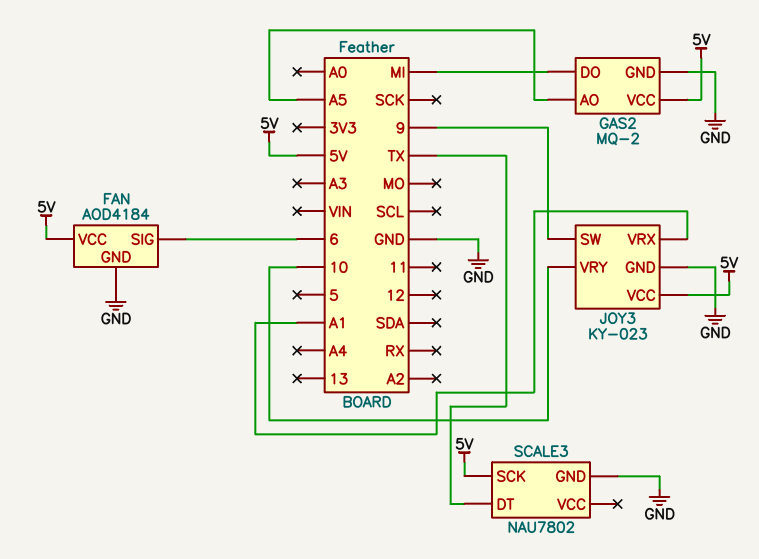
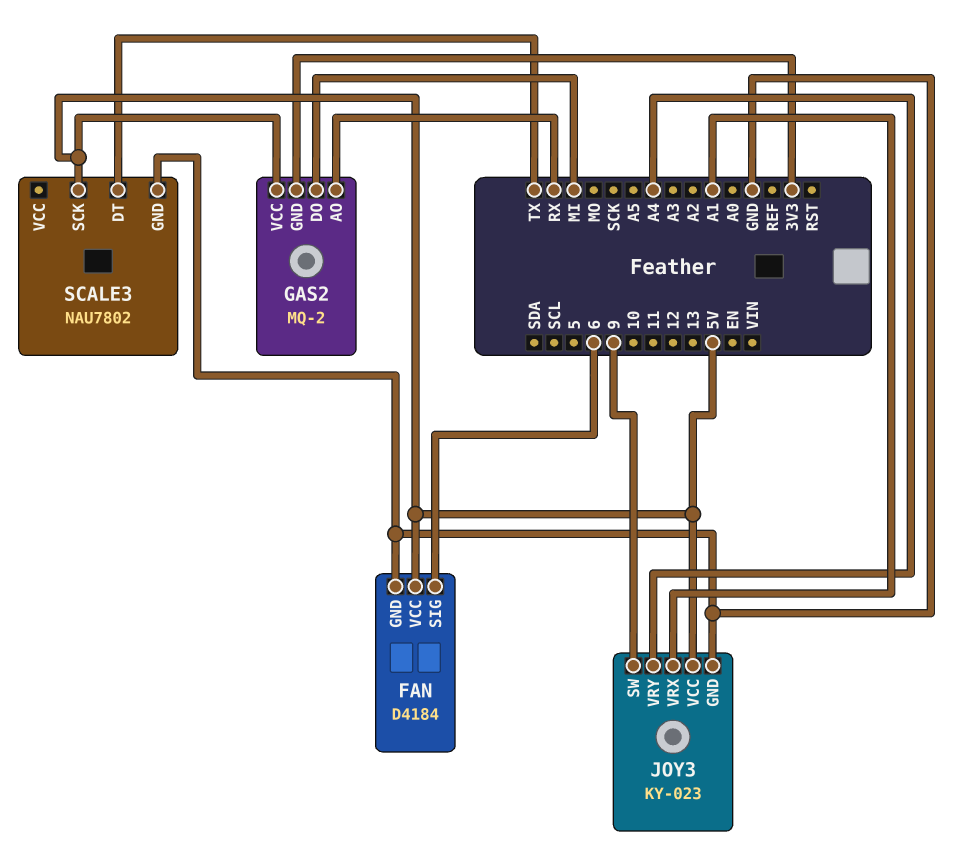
FAN: AOD4184 -> D4184
GAS2 pin AO: A5 -> RX
GAS2 pin GND: GND -> 3V3
JOY3 pin VRY: 10 -> A4

